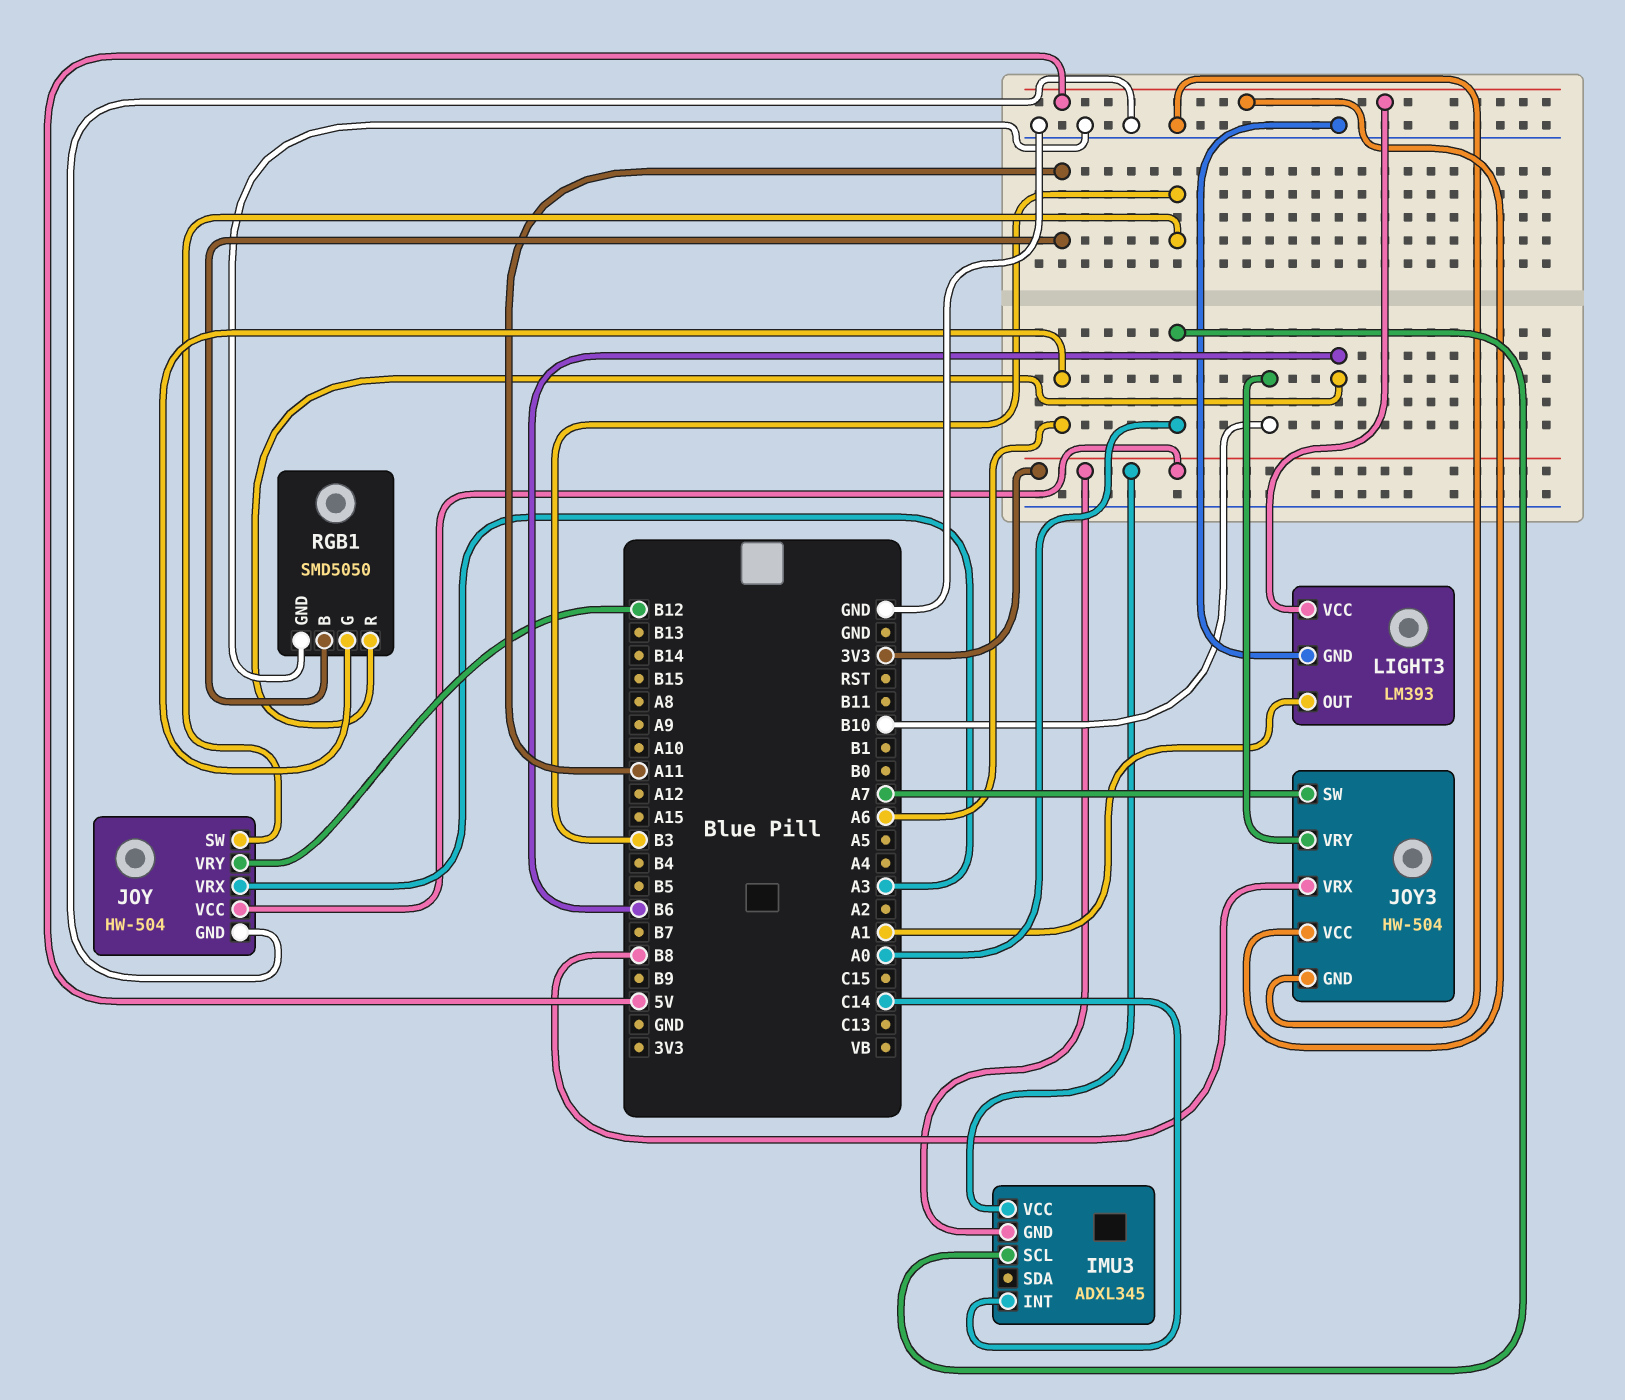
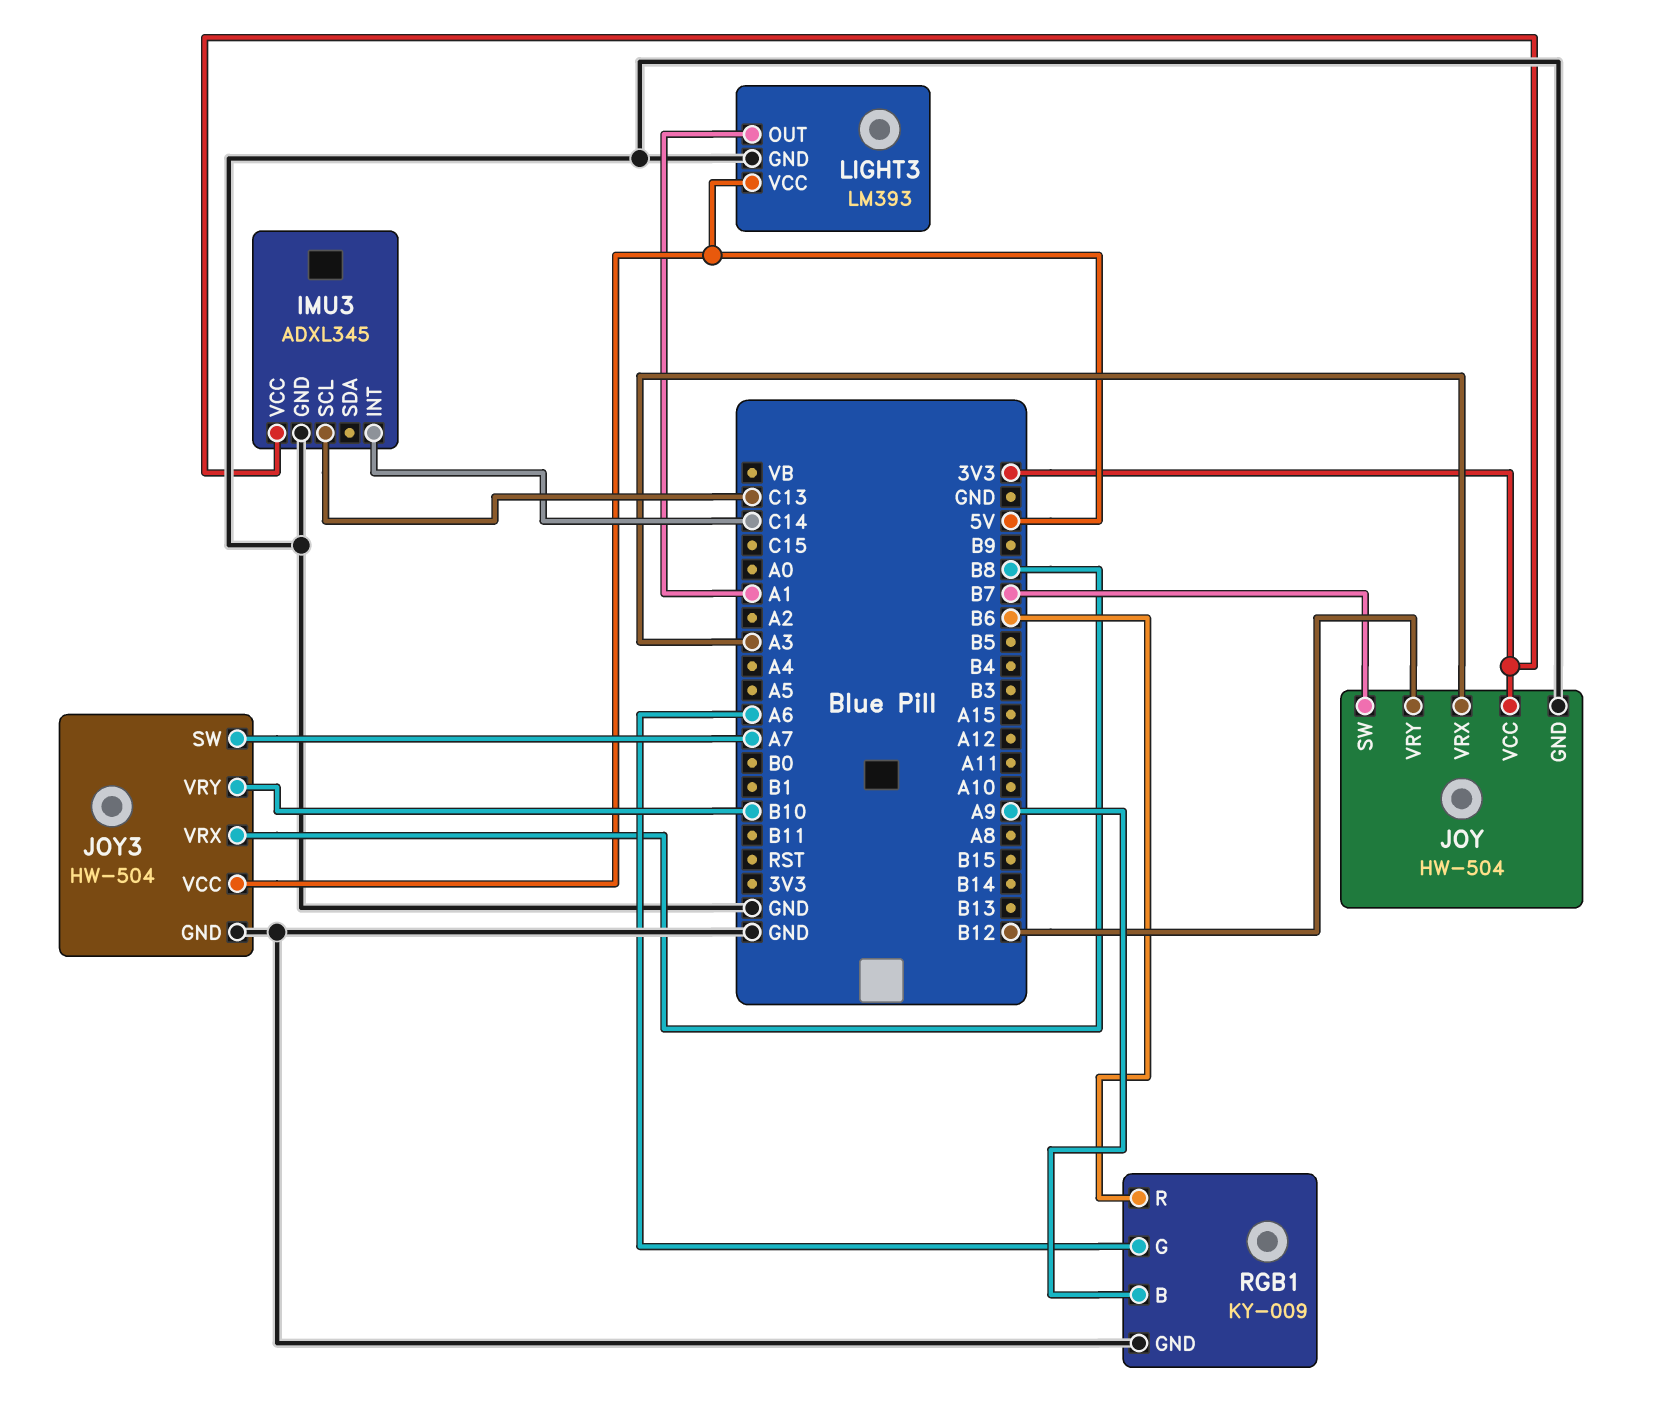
IMU3 pin GND: 3V3 -> GND
IMU3 pin SCL: A0 -> C13
JOY pin SW: B3 -> B7
RGB1: SMD5050 -> KY-009
RGB1 pin B: A11 -> A9

